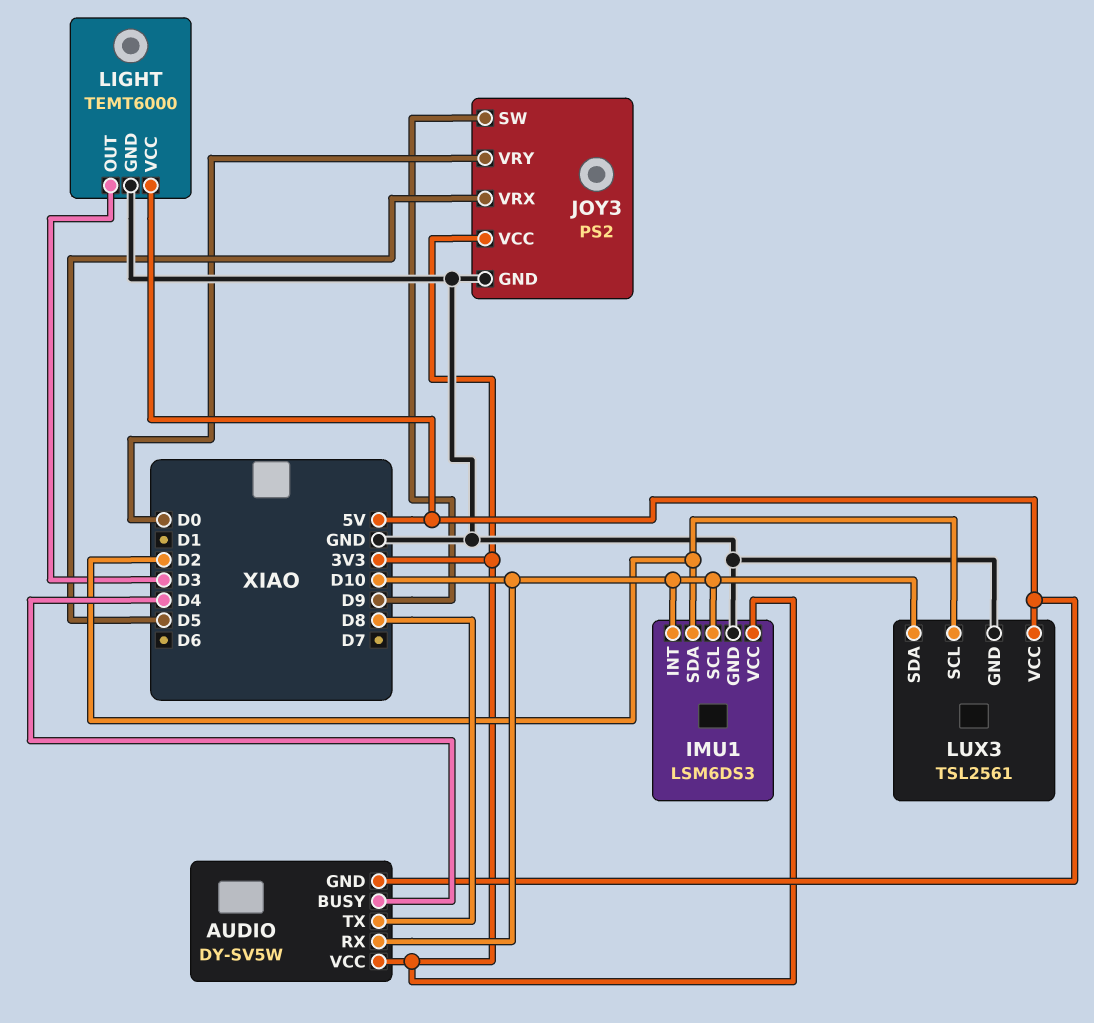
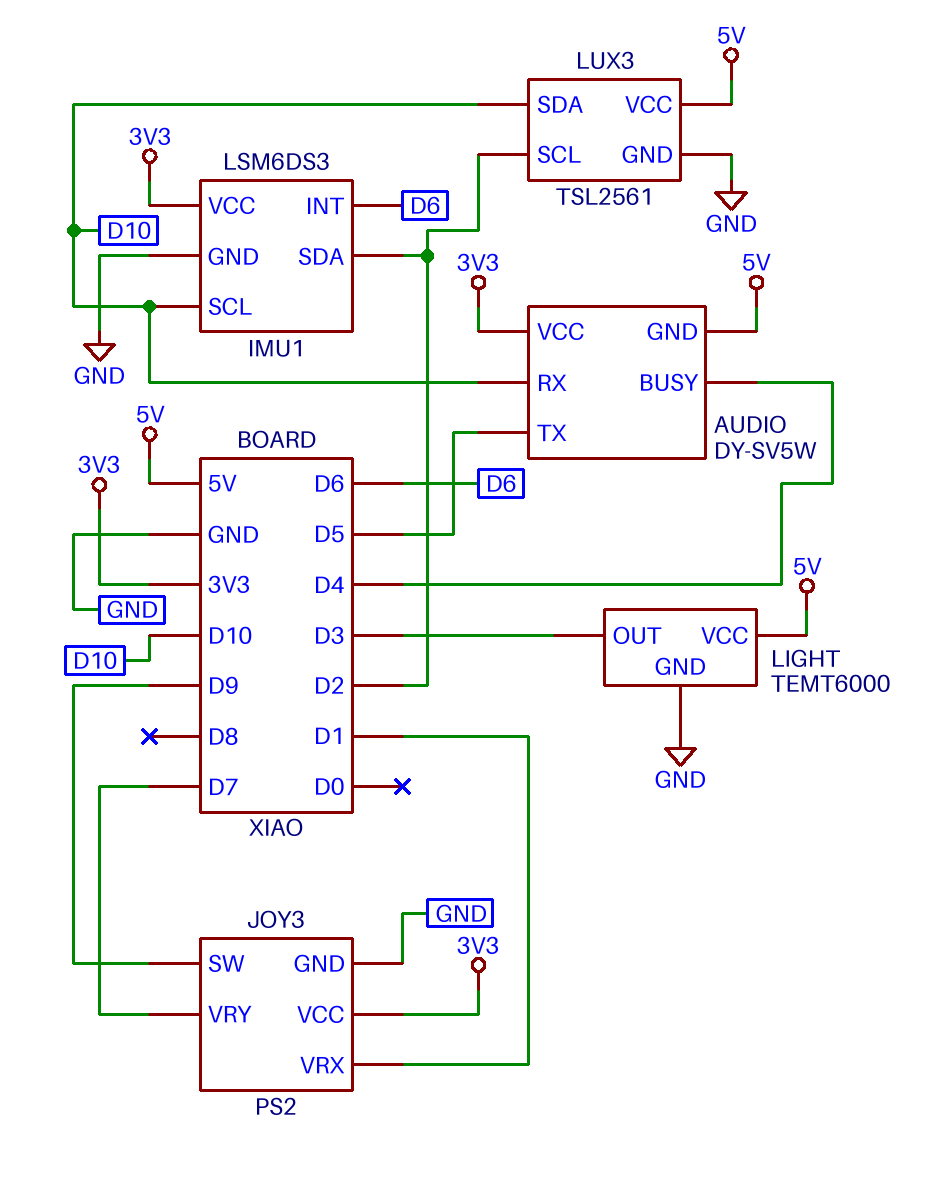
AUDIO pin TX: D8 -> D5
IMU1 pin INT: D10 -> D6
JOY3 pin VRX: D5 -> D1
JOY3 pin VRY: D0 -> D7

